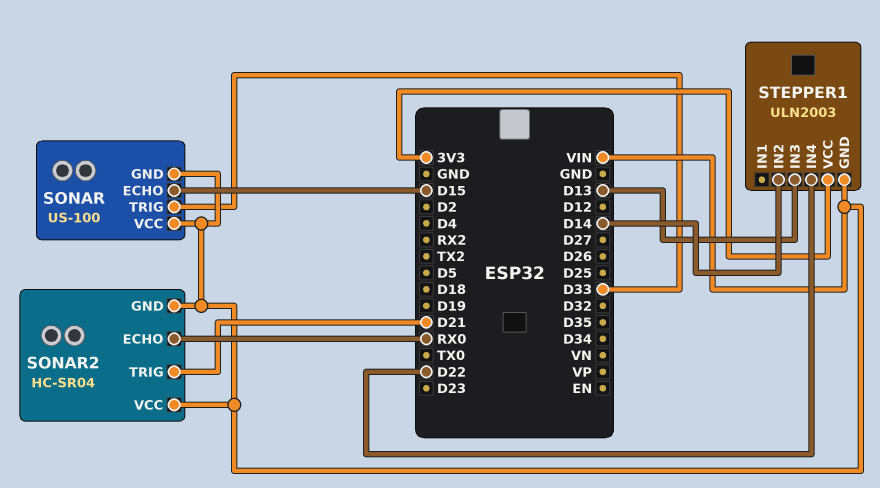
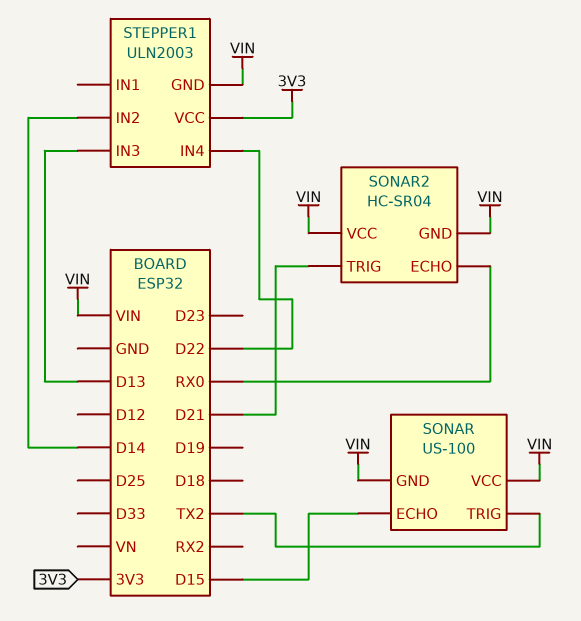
SONAR pin TRIG: D33 -> TX2

